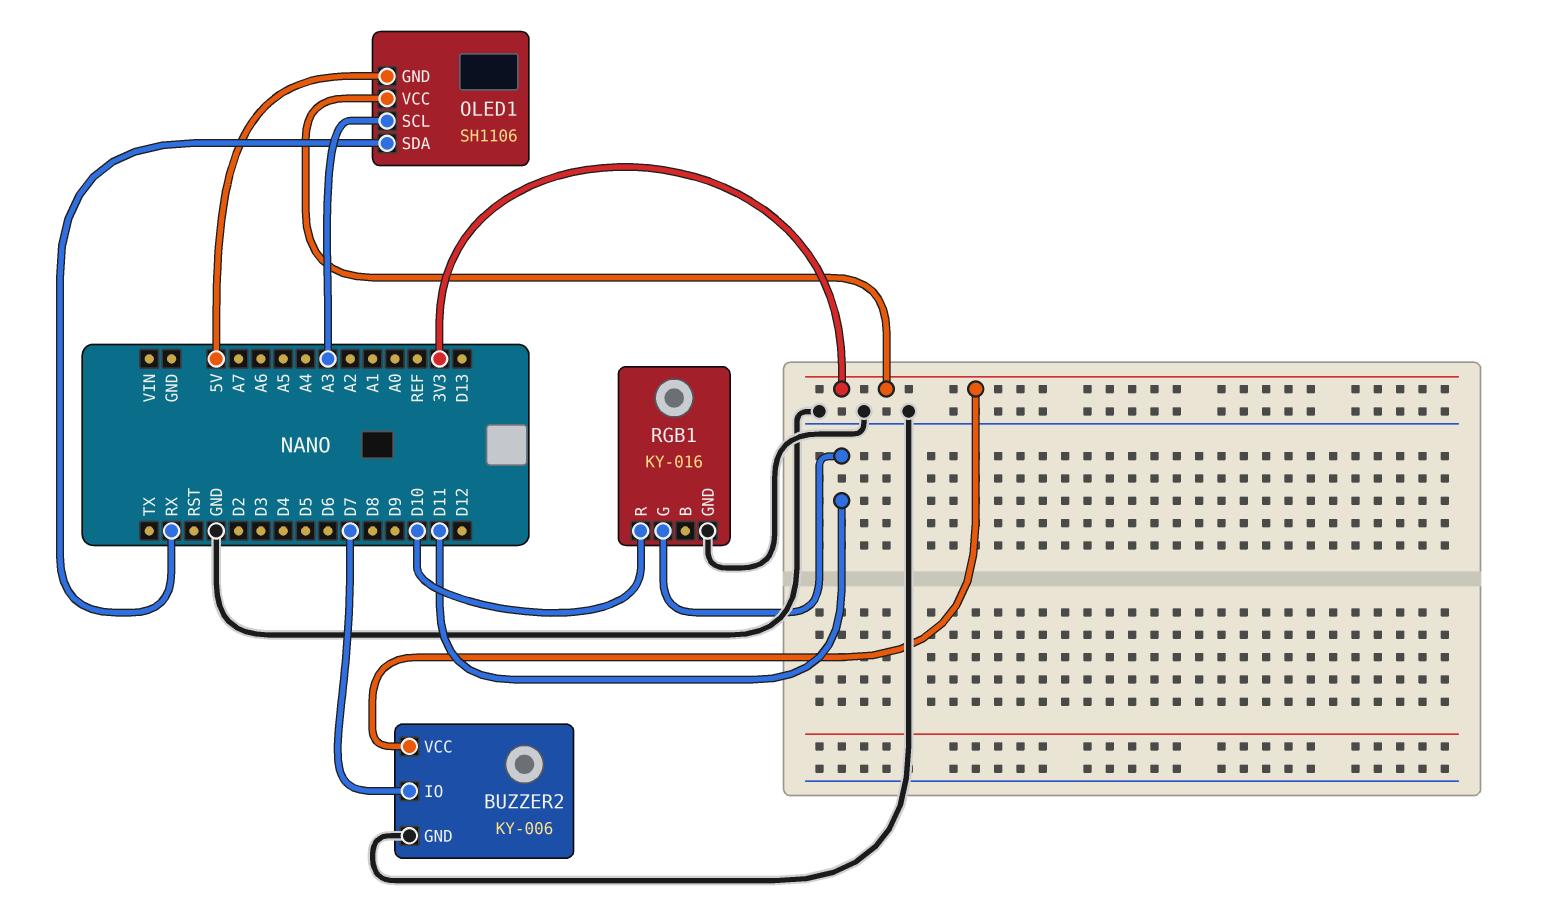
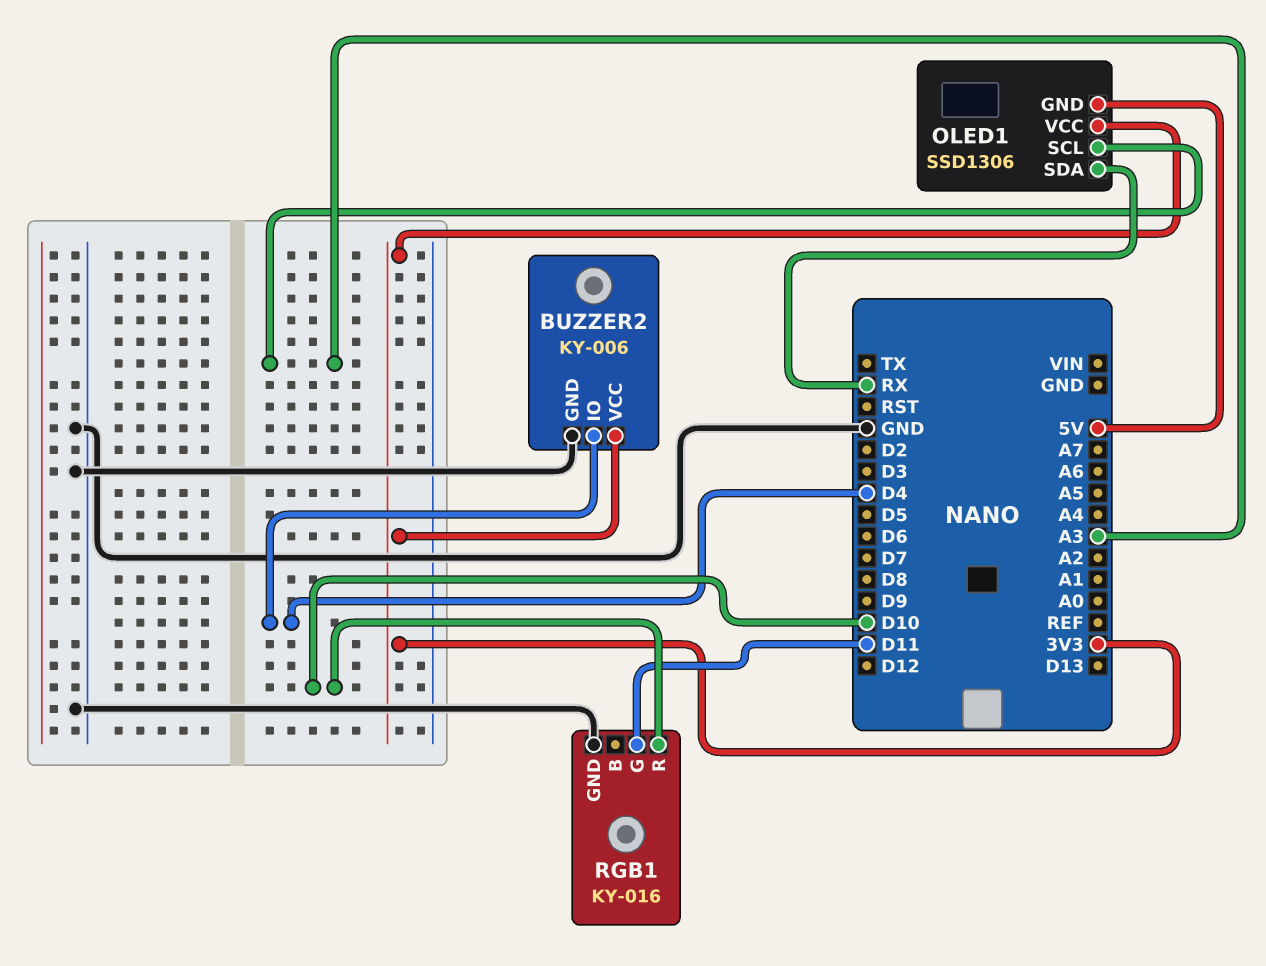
BUZZER2 pin IO: D7 -> D4
OLED1: SH1106 -> SSD1306

